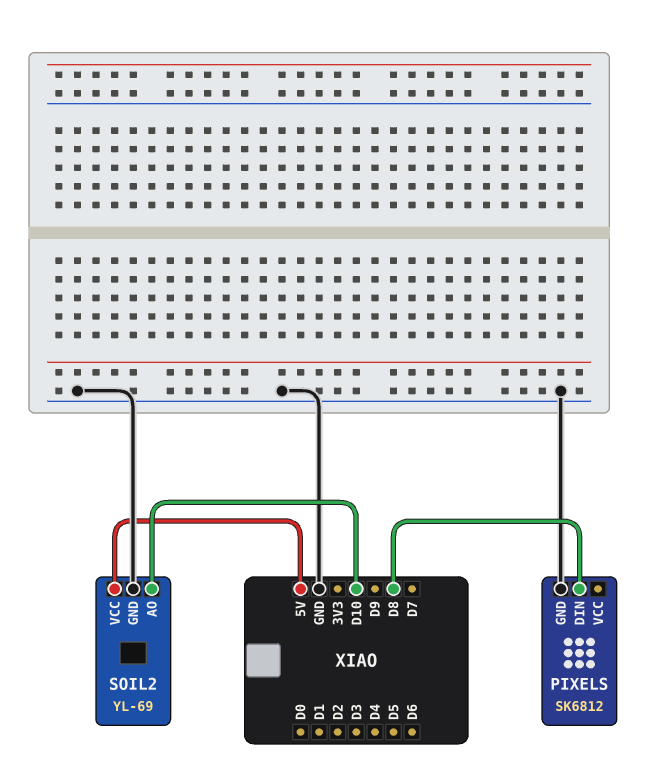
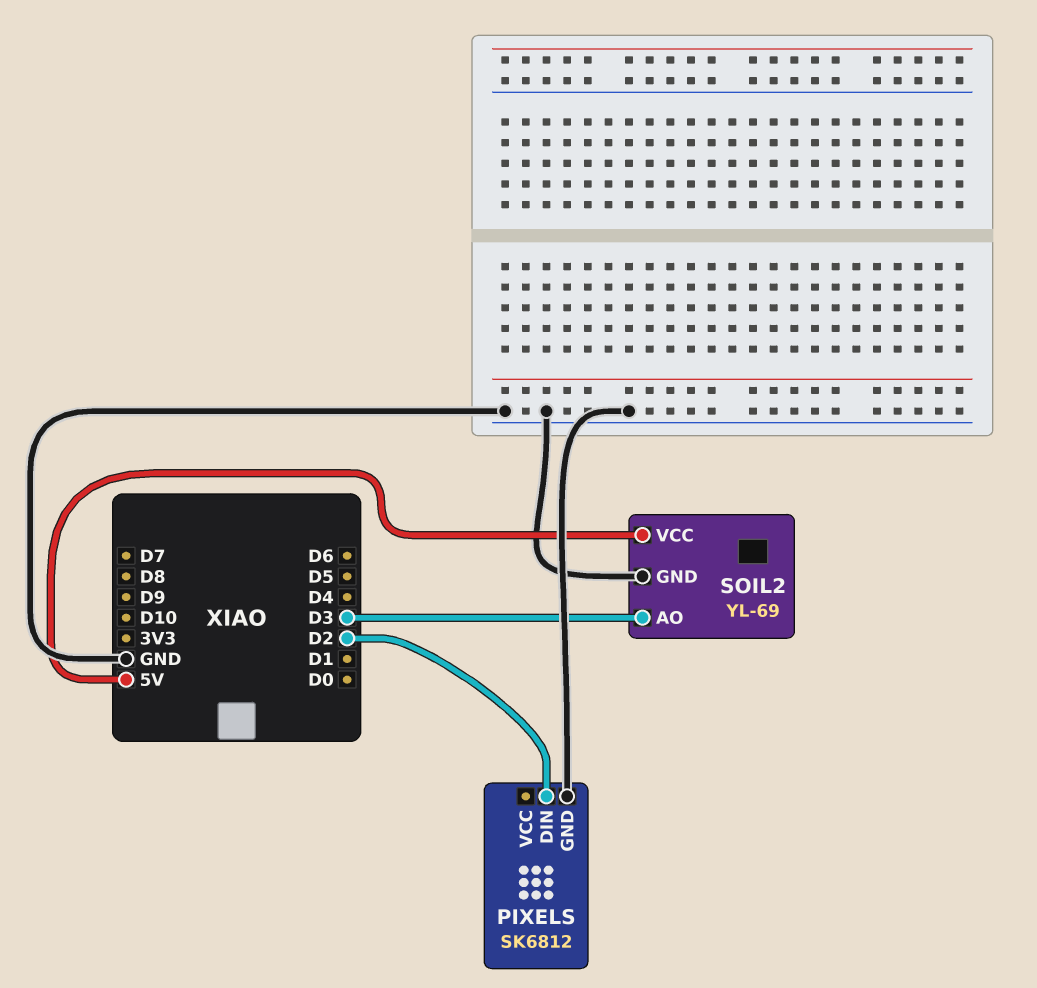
PIXELS pin DIN: D8 -> D2
SOIL2 pin AO: D10 -> D3

